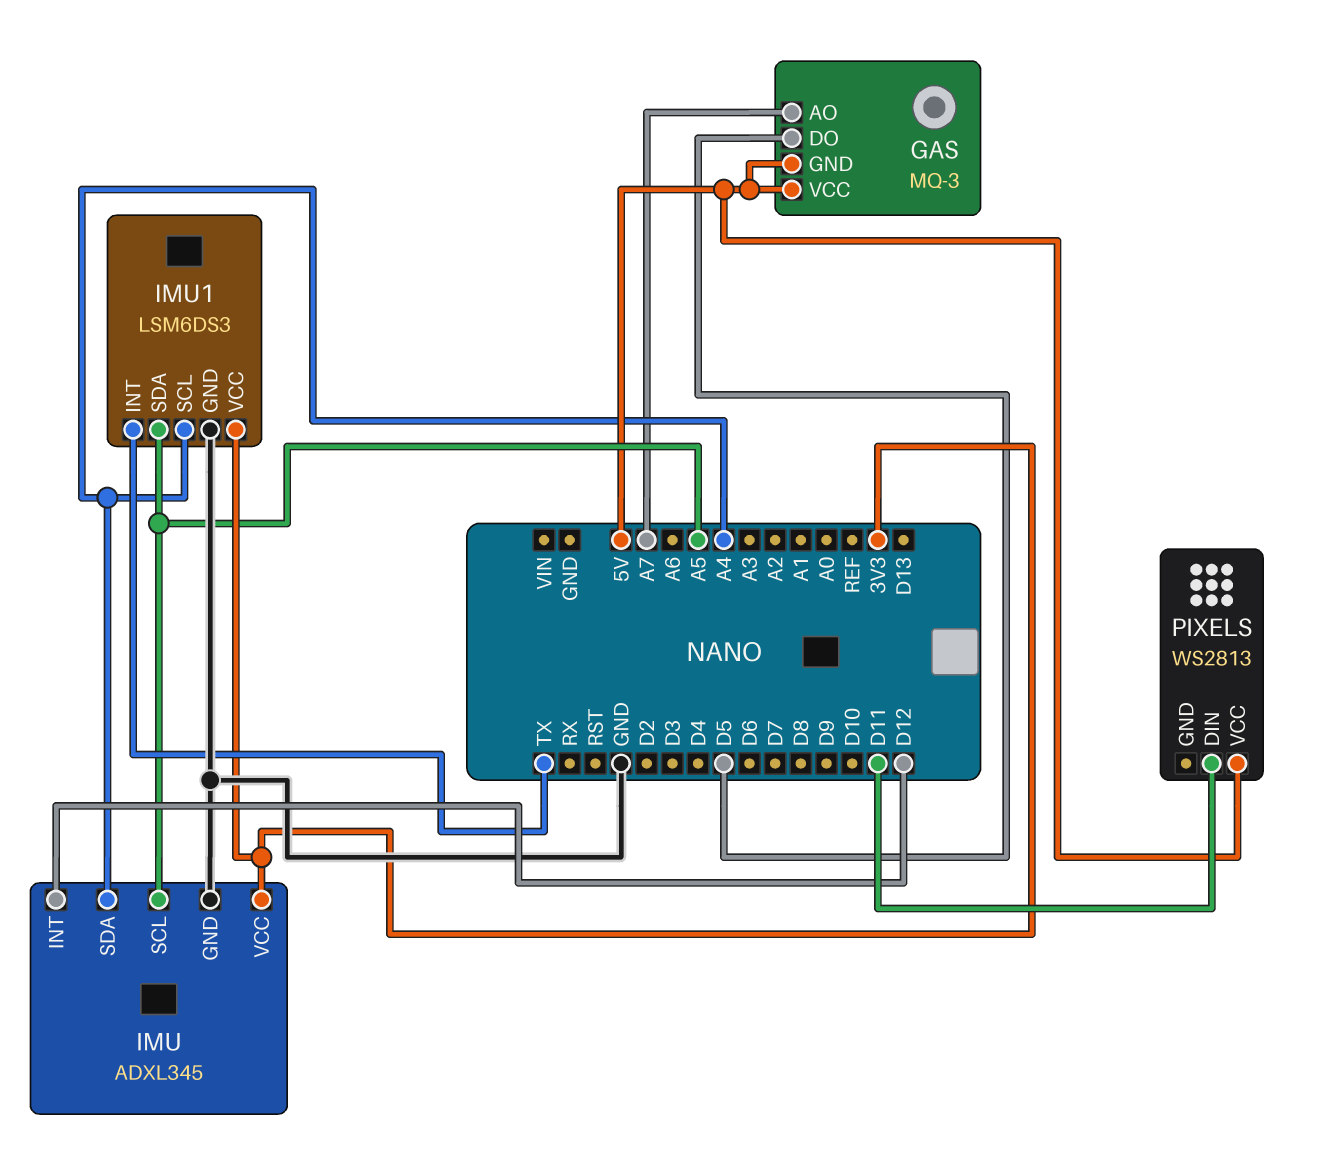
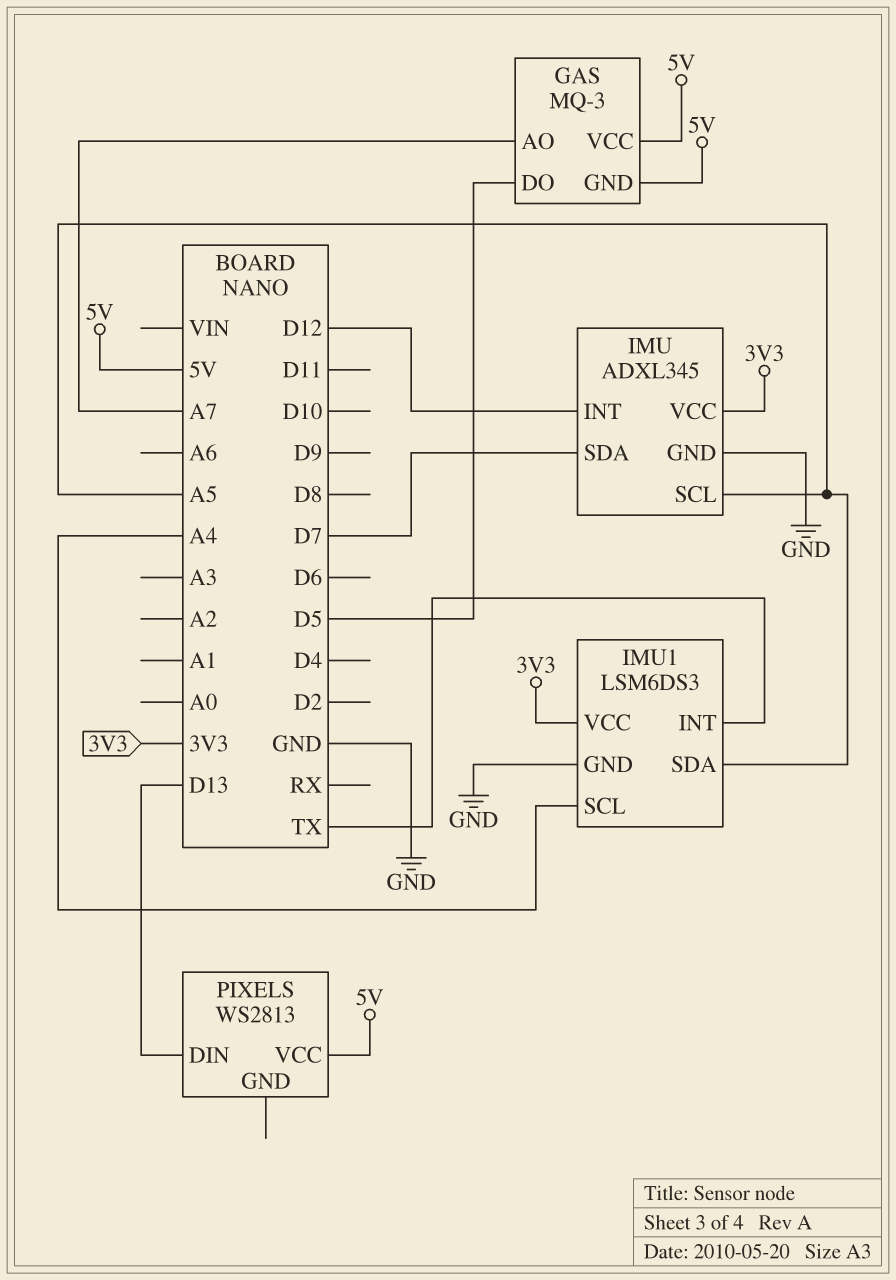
IMU pin SDA: A4 -> D7
PIXELS pin DIN: D11 -> D13

